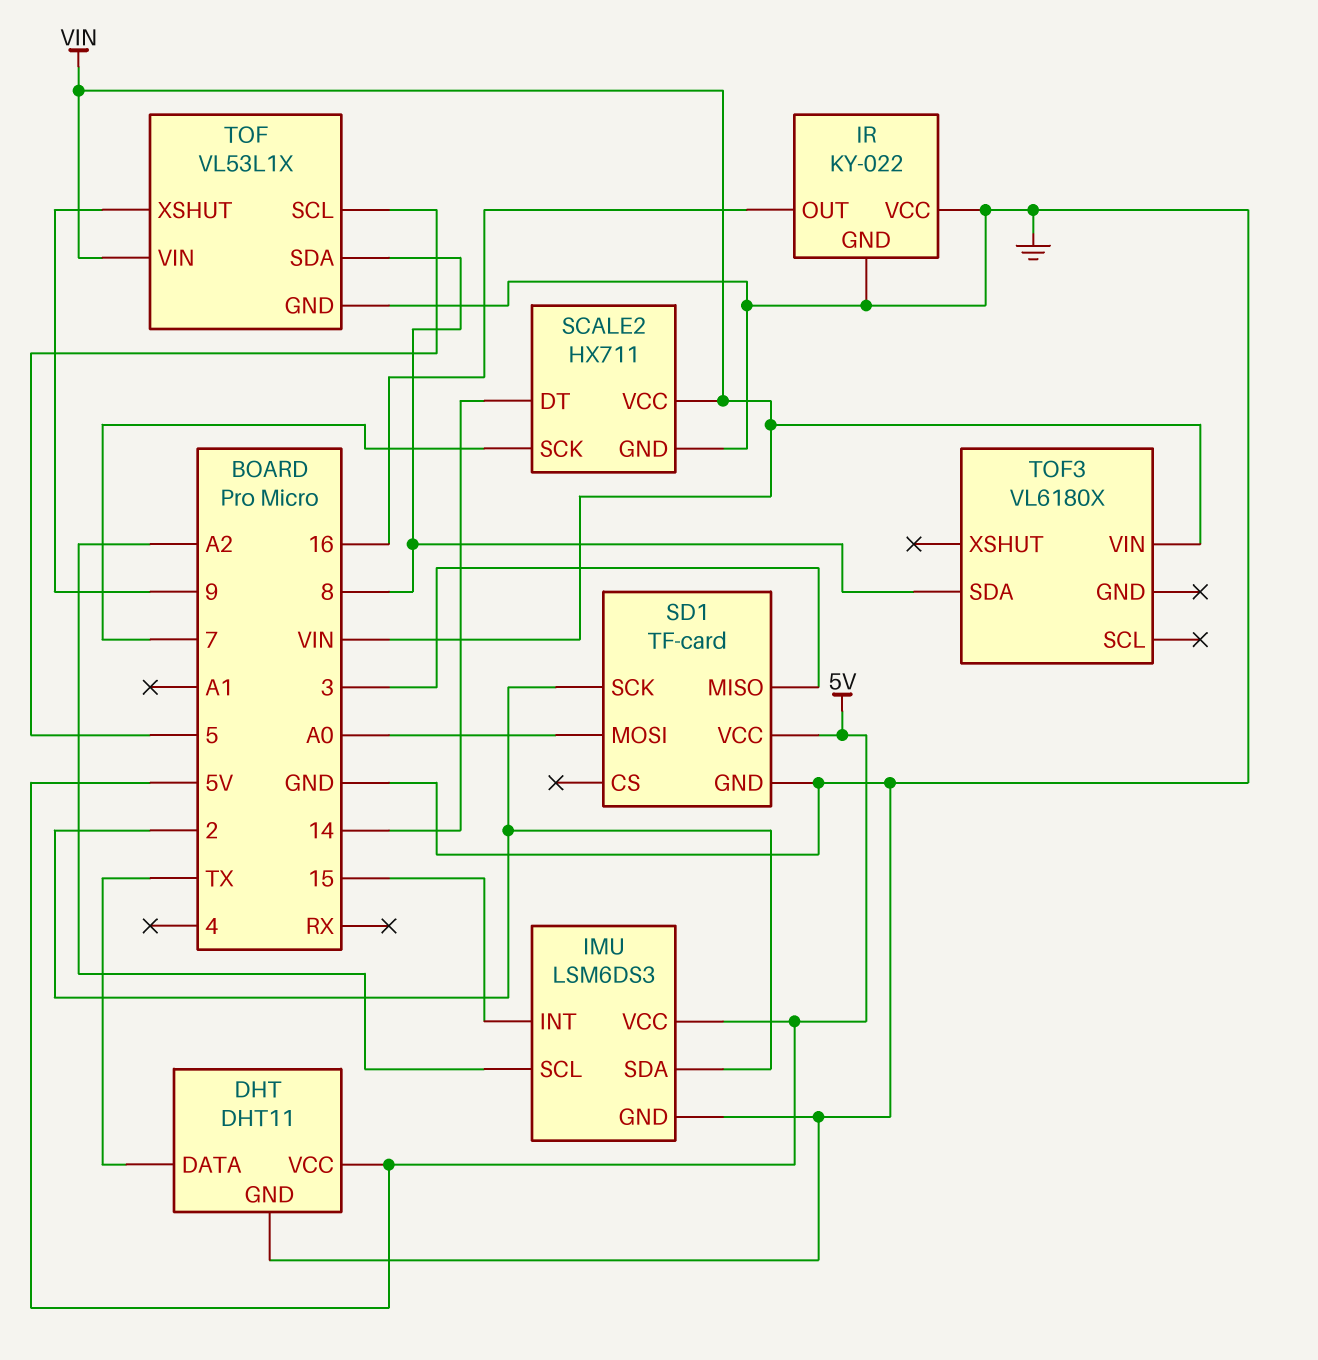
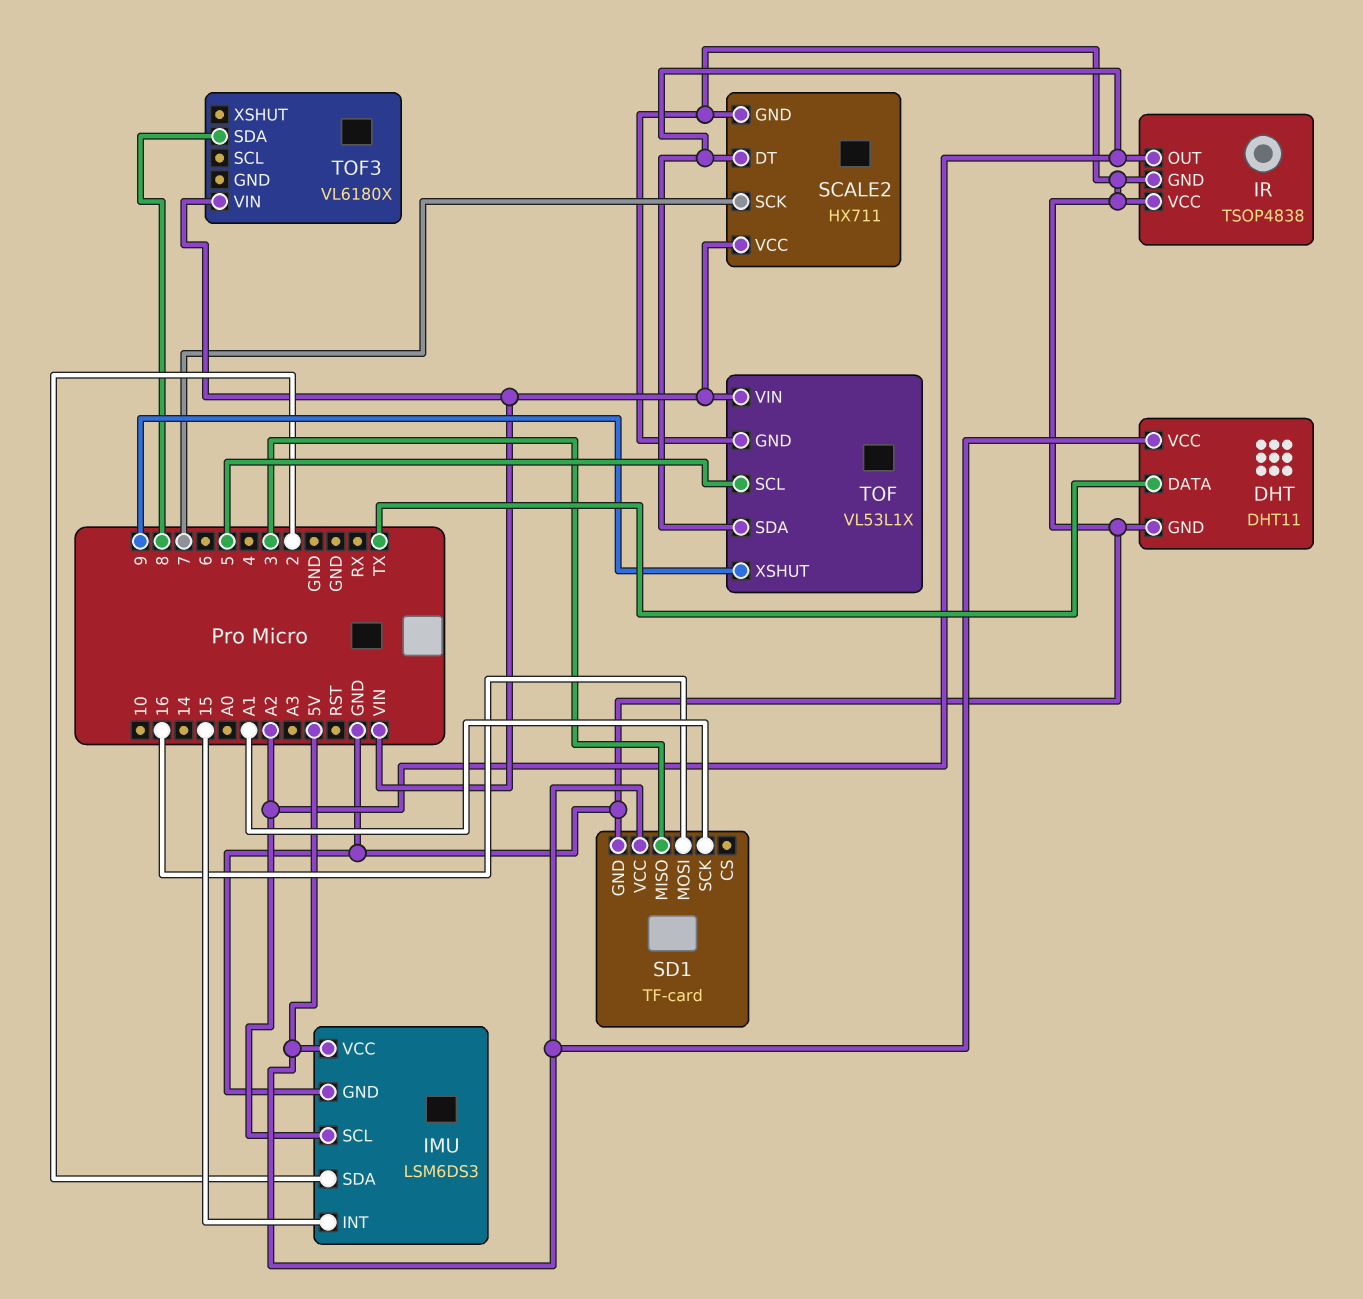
IR: KY-022 -> TSOP4838
IR pin OUT: 16 -> A2
SCALE2 pin DT: 14 -> A2
SD1 pin MOSI: A0 -> 16
SD1 pin SCK: 2 -> A1
TOF pin SDA: 8 -> A2

